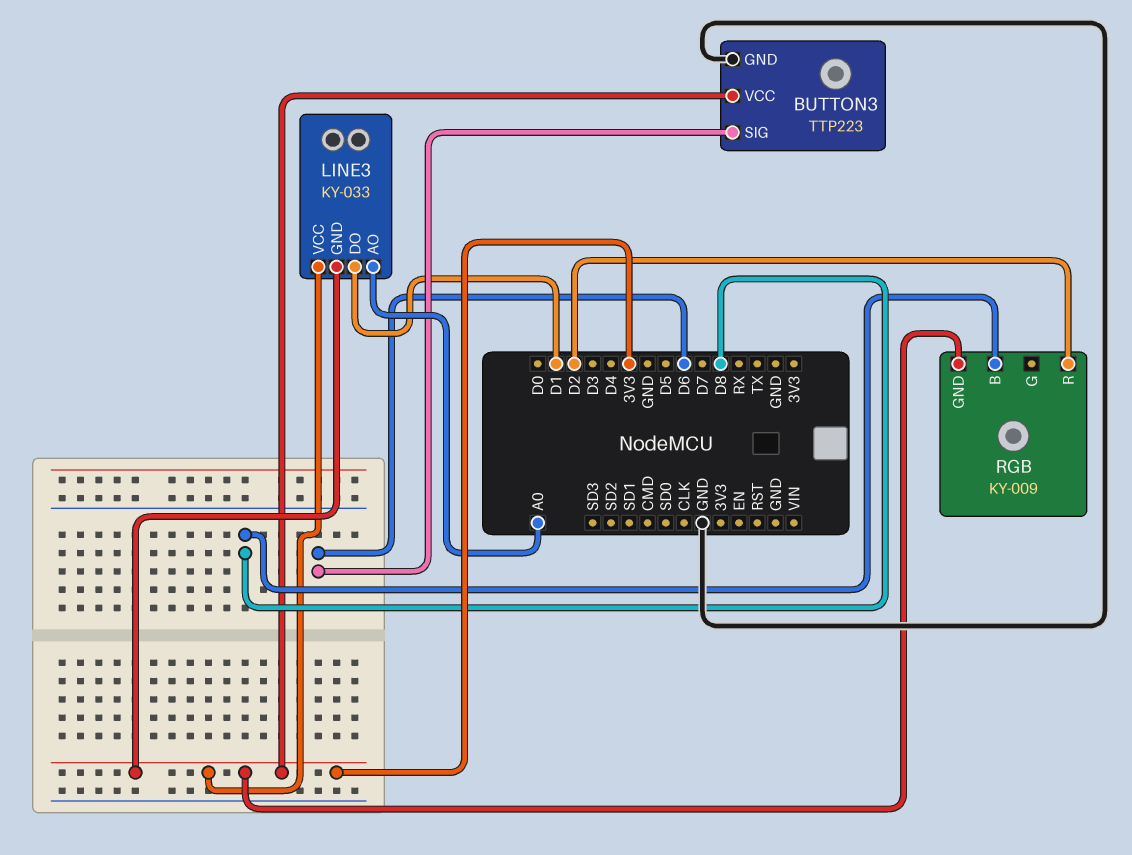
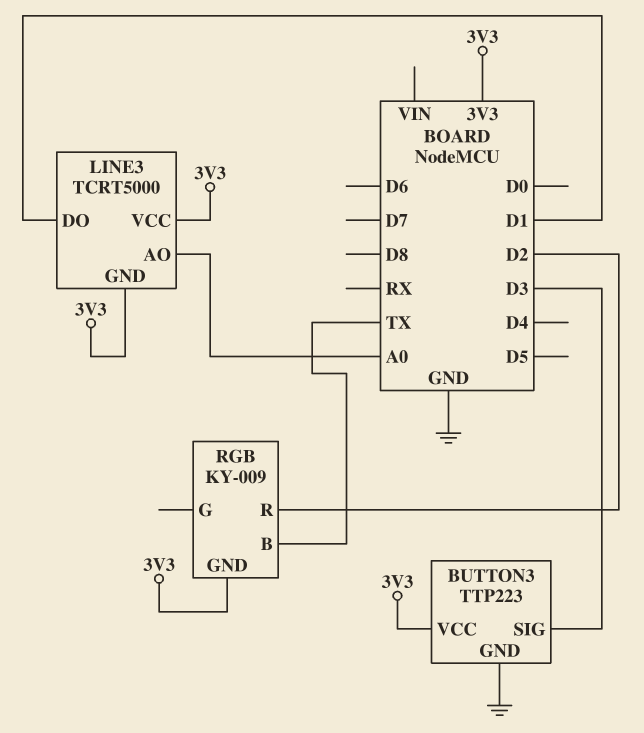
BUTTON3 pin SIG: D6 -> D3
LINE3: KY-033 -> TCRT5000
RGB pin B: D8 -> TX

